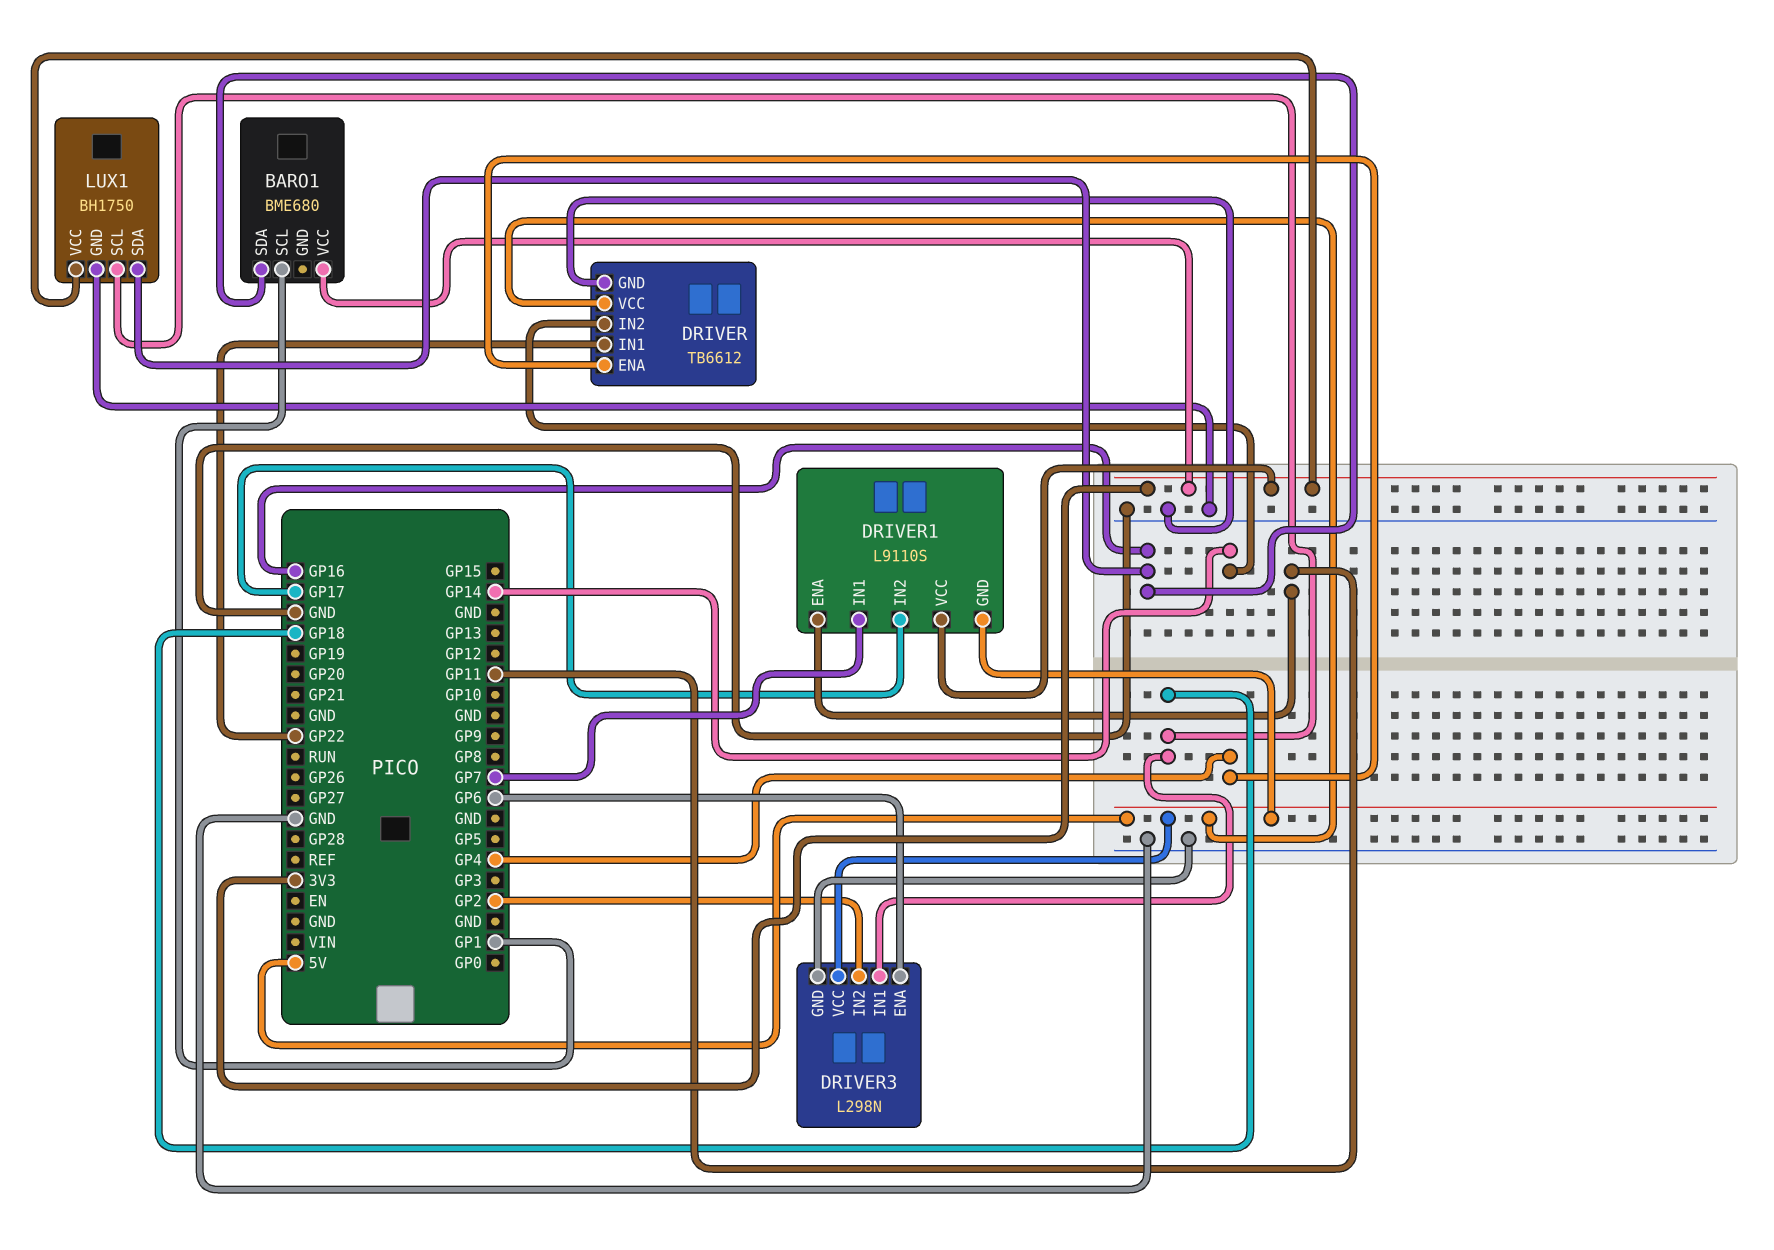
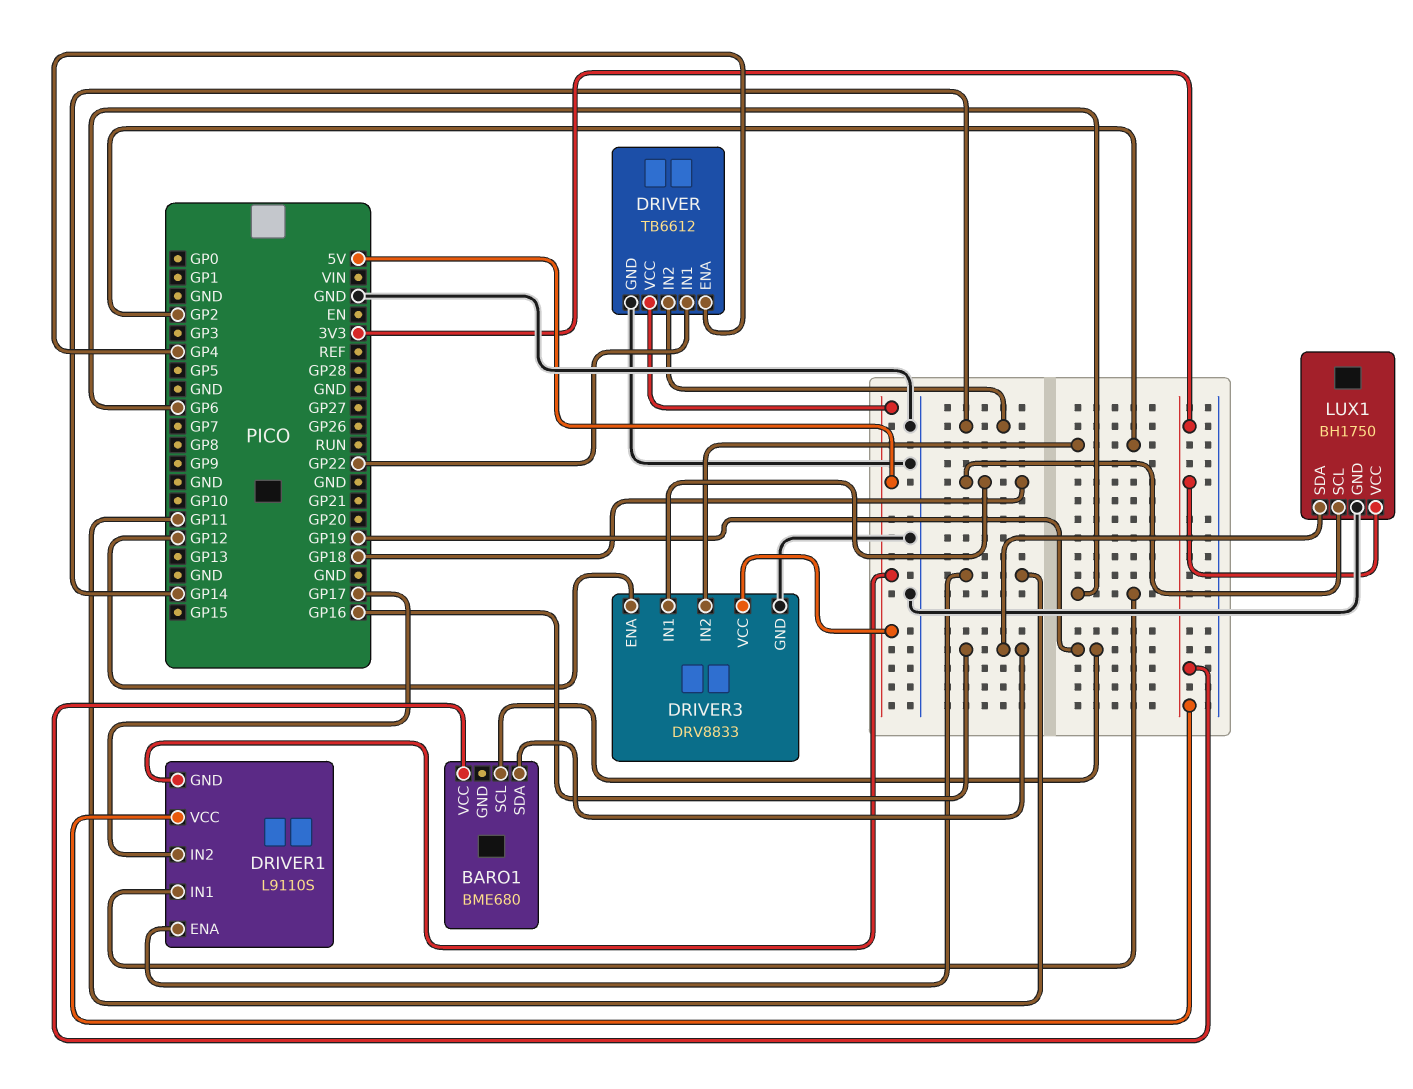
BARO1 pin SCL: GP1 -> GP19
DRIVER1 pin IN1: GP7 -> GP6
DRIVER3: L298N -> DRV8833
DRIVER3 pin ENA: GP6 -> GP12

